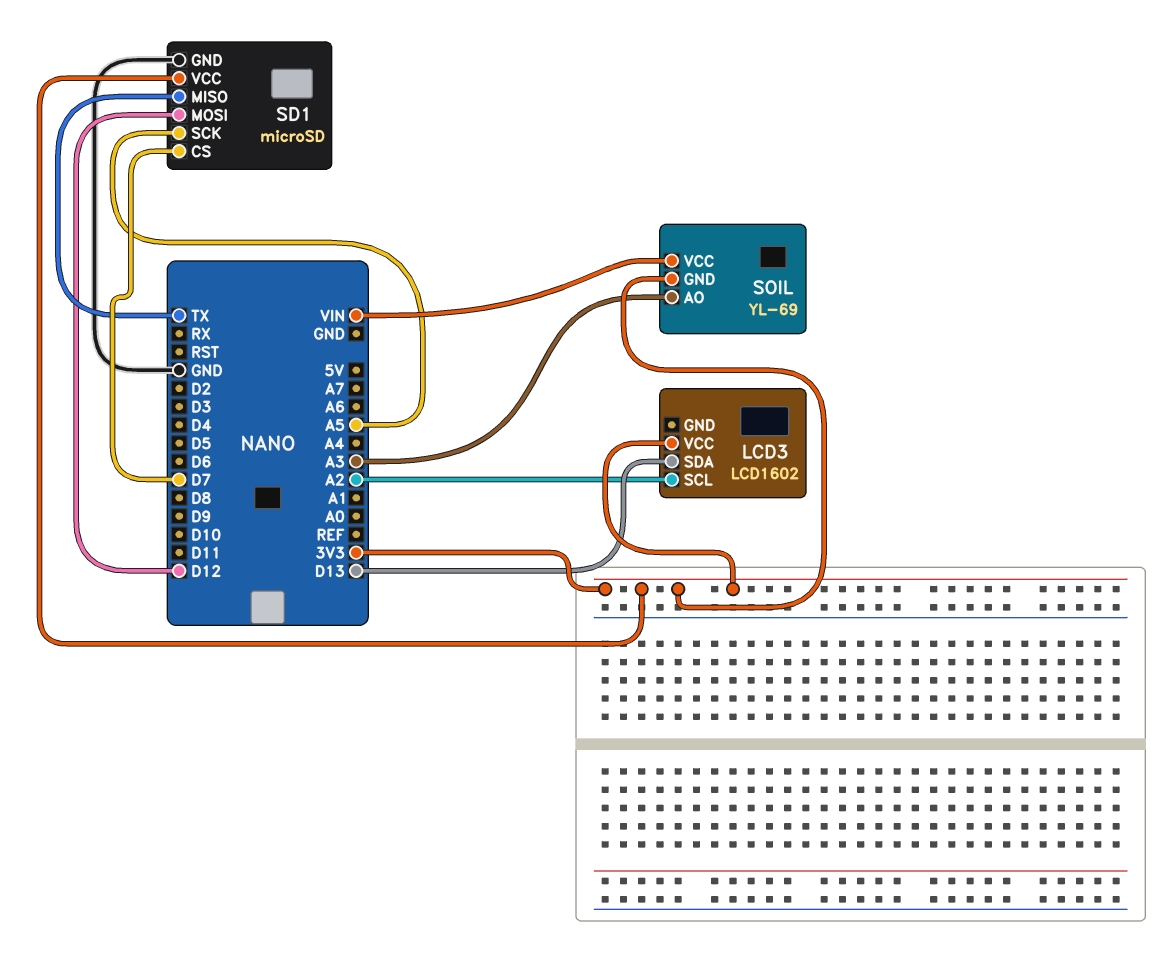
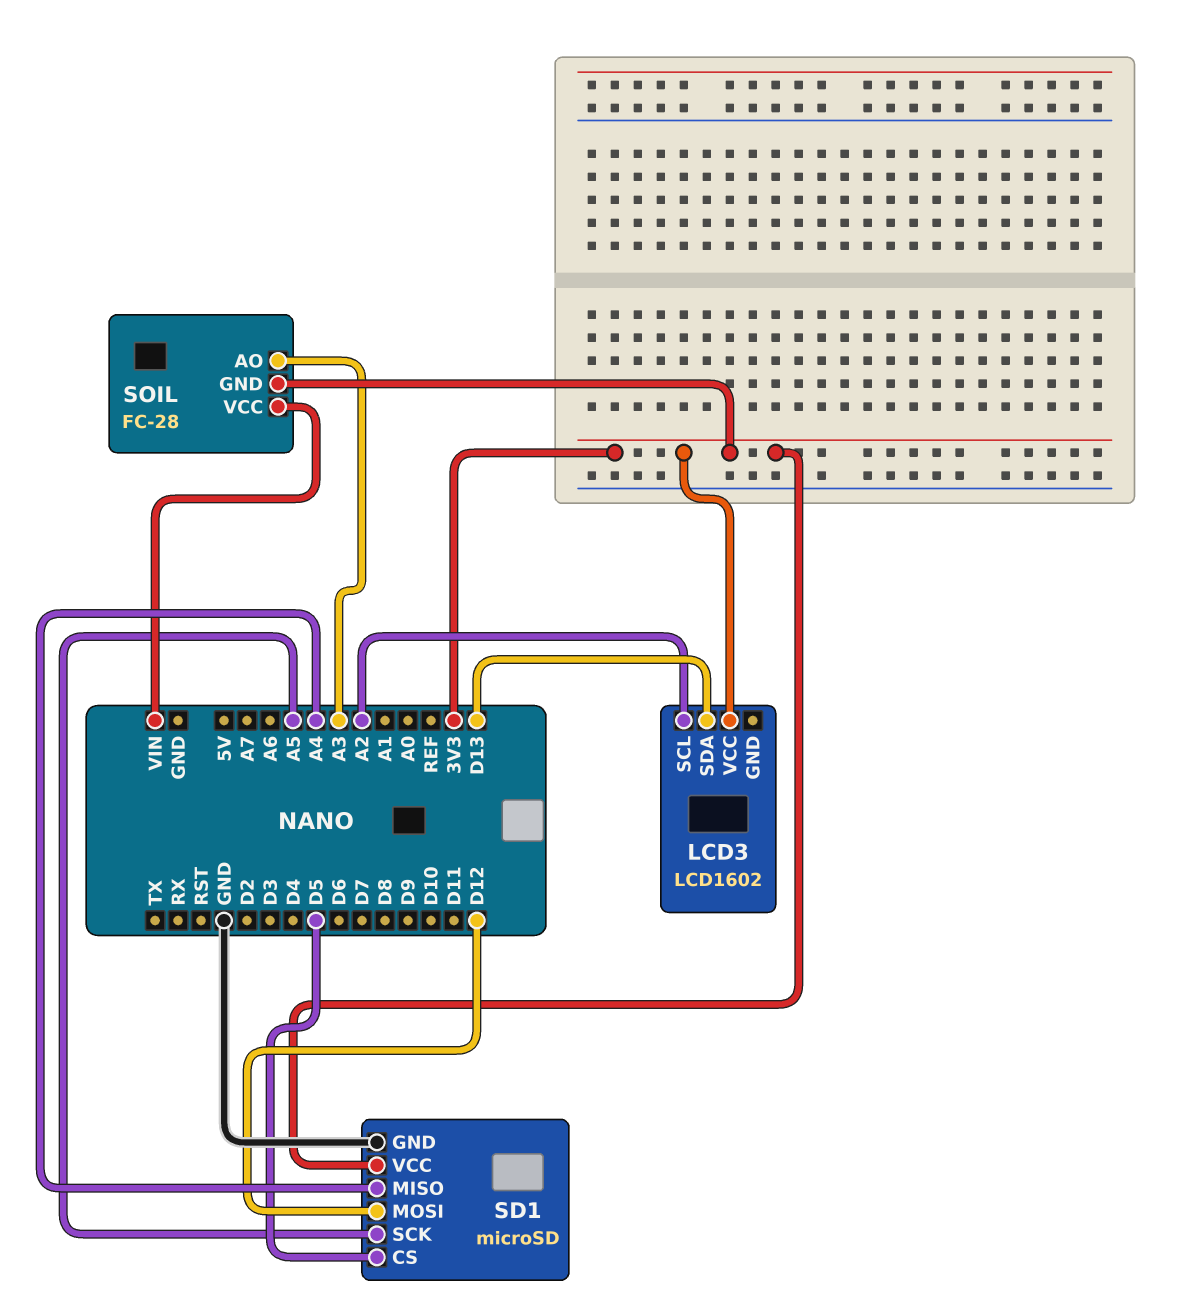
SD1 pin CS: D7 -> D5
SD1 pin MISO: TX -> A4
SOIL: YL-69 -> FC-28

